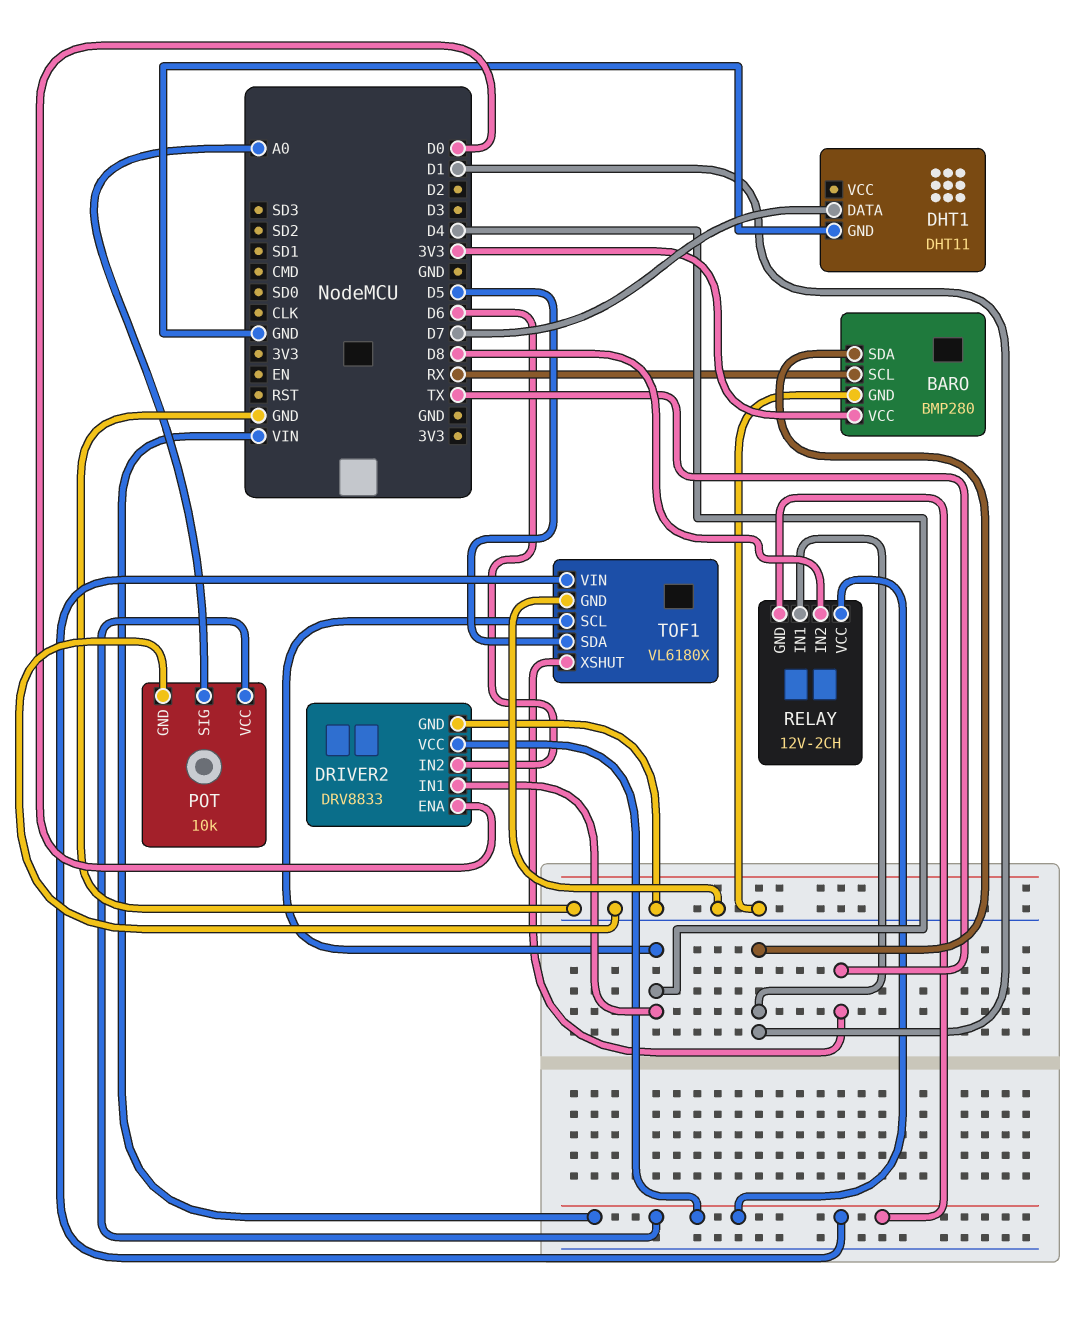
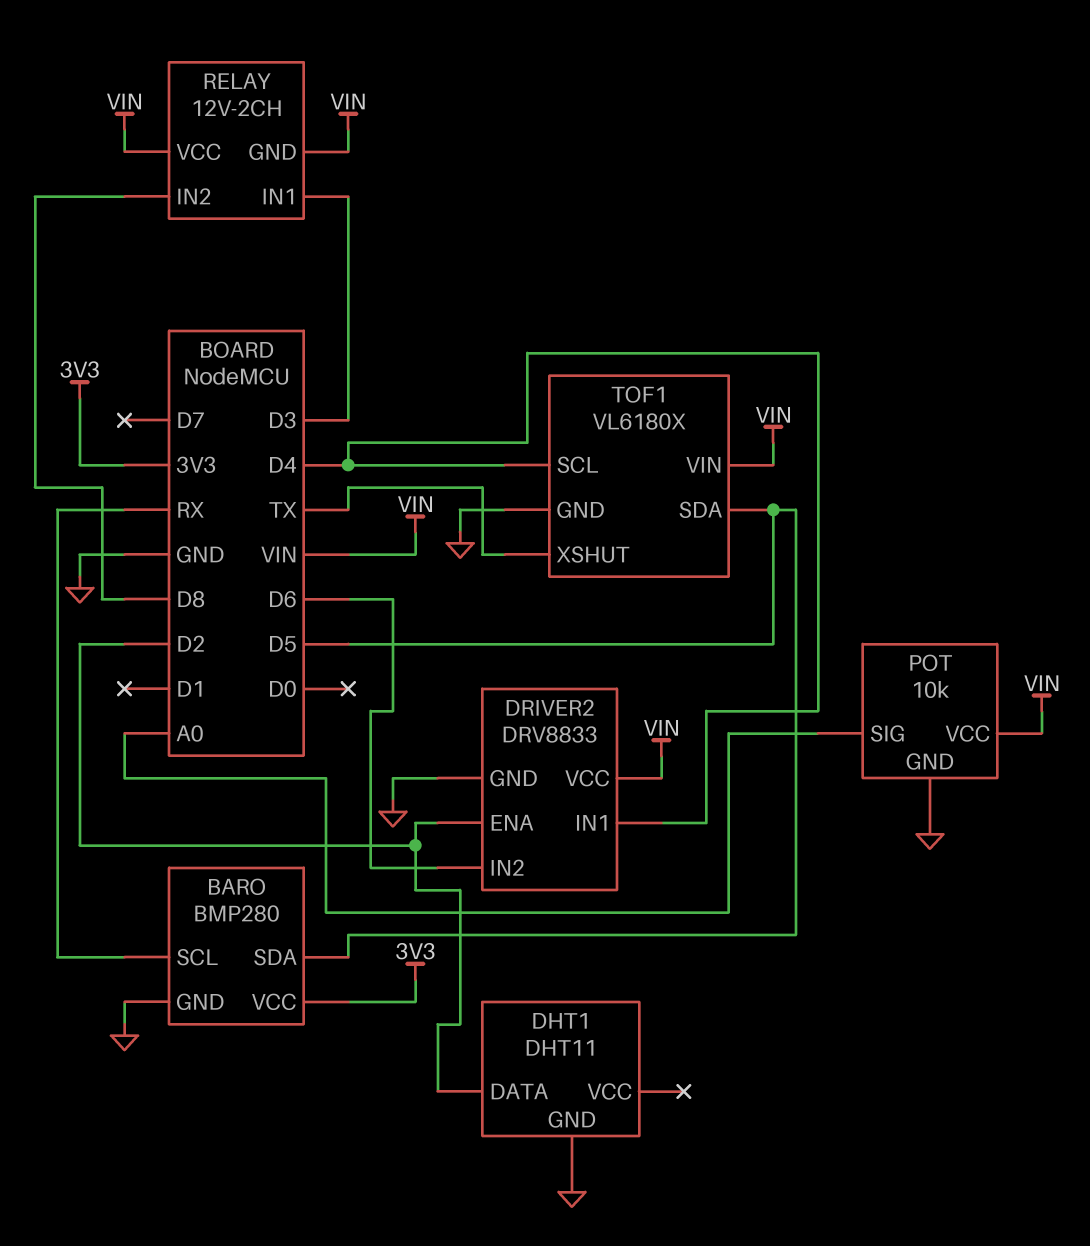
BARO pin SDA: D1 -> D5
DHT1 pin DATA: D7 -> D2
DRIVER2 pin ENA: D0 -> D2
RELAY pin IN1: D1 -> D3

